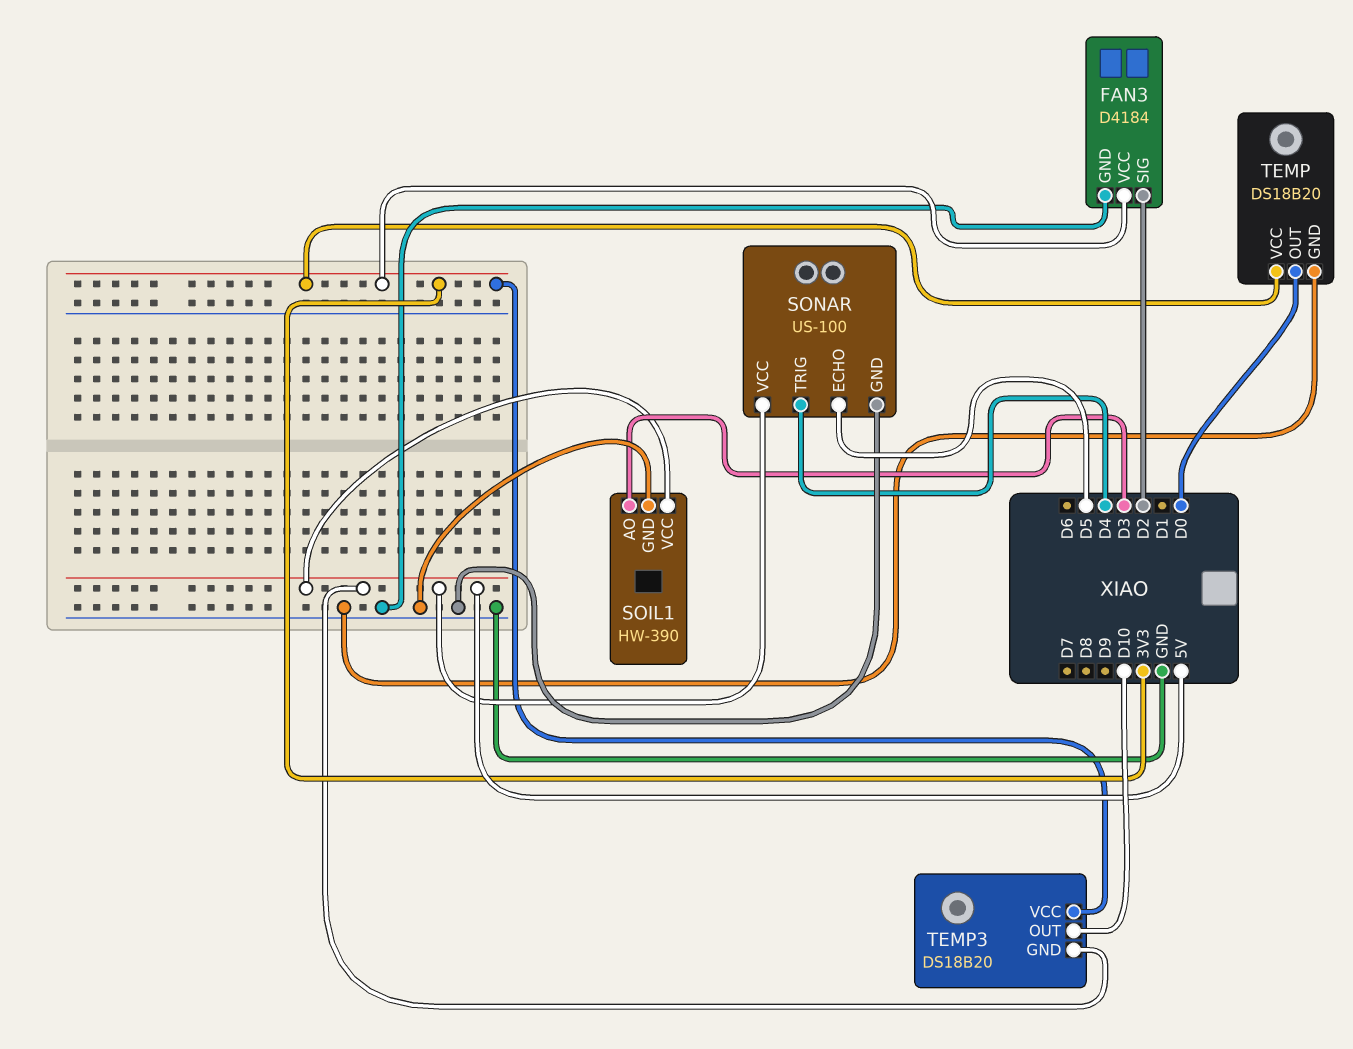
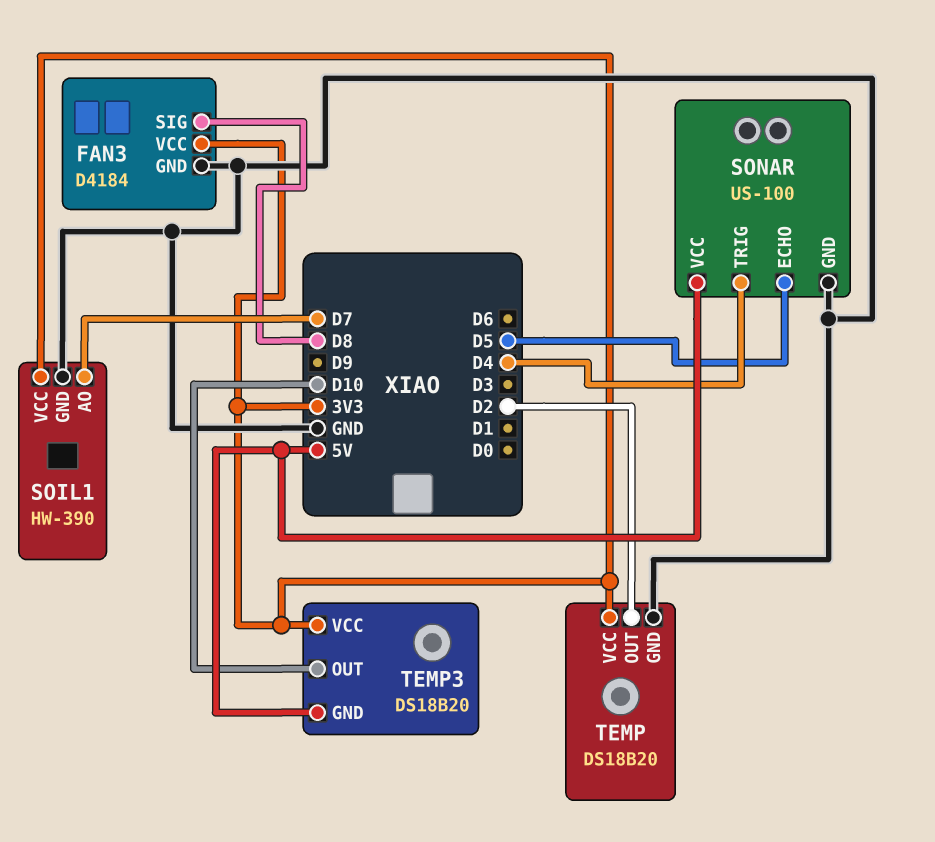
FAN3 pin SIG: D2 -> D8
SOIL1 pin AO: D3 -> D7
SOIL1 pin VCC: 5V -> 3V3
TEMP pin OUT: D0 -> D2

